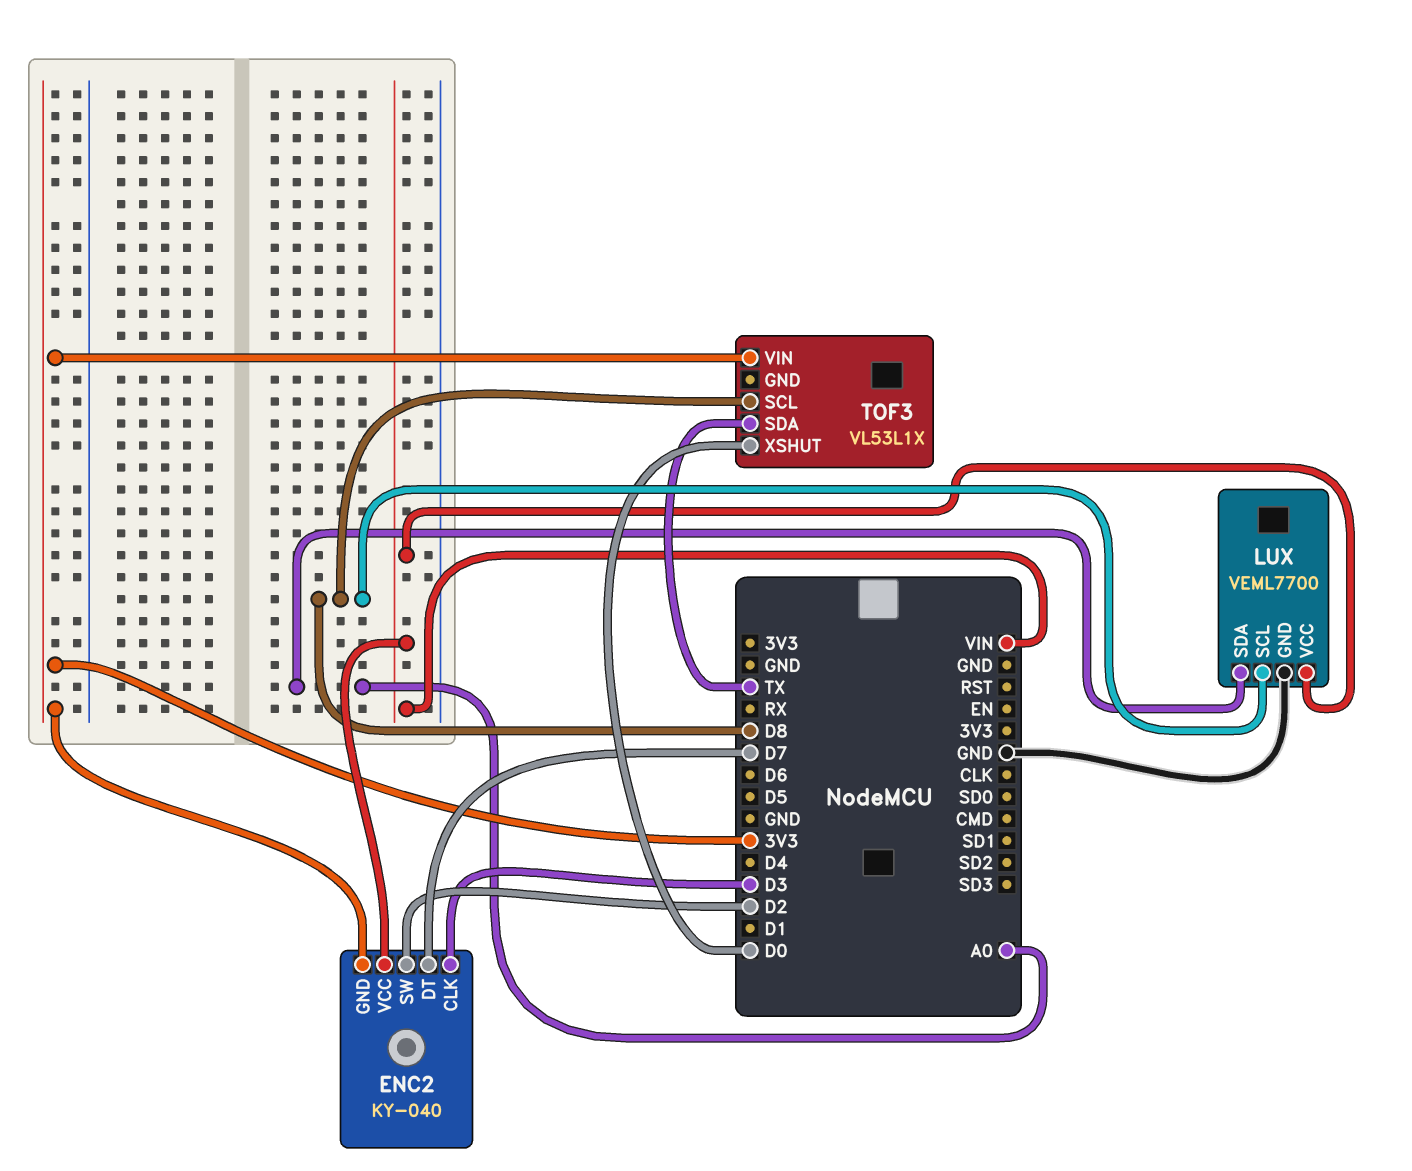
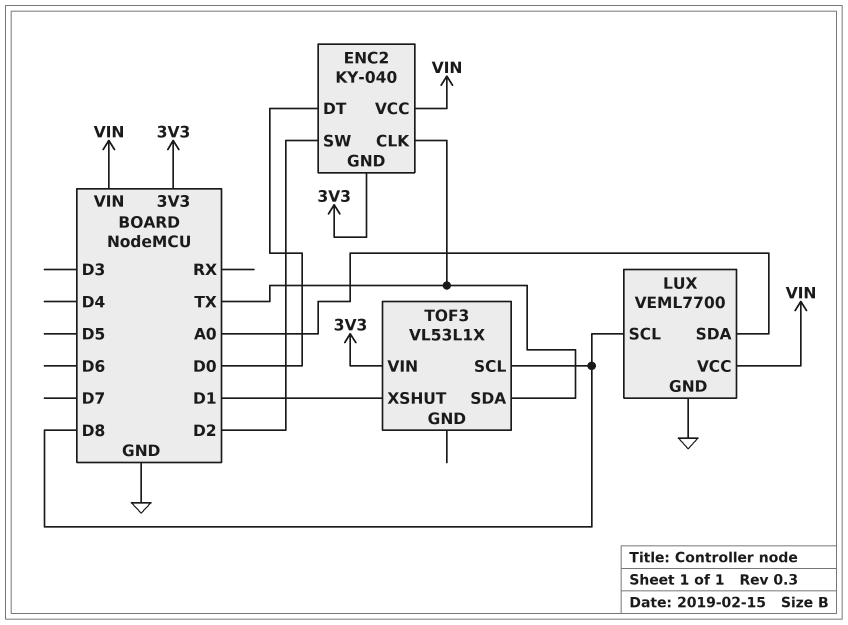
ENC2 pin CLK: D3 -> TX
ENC2 pin DT: D7 -> D0
TOF3 pin XSHUT: D0 -> D1

